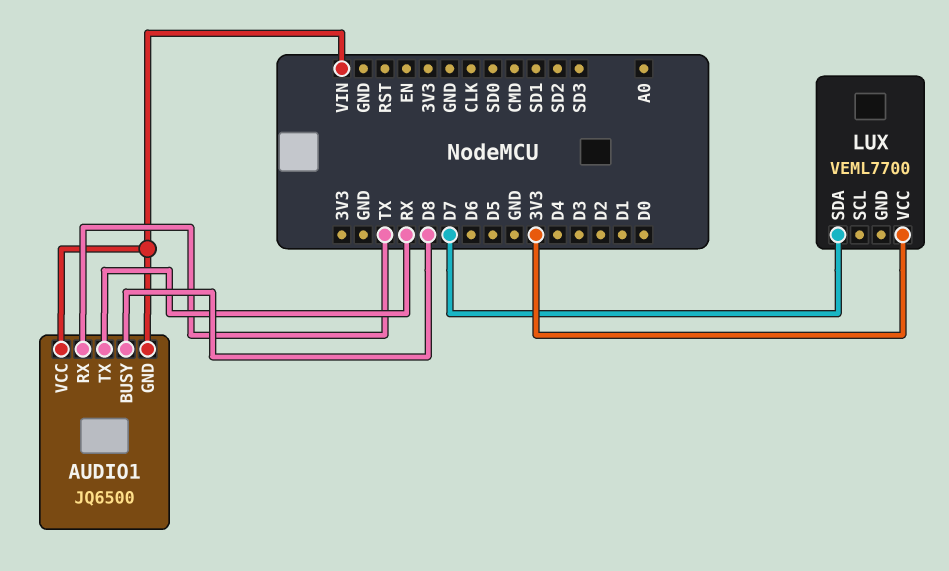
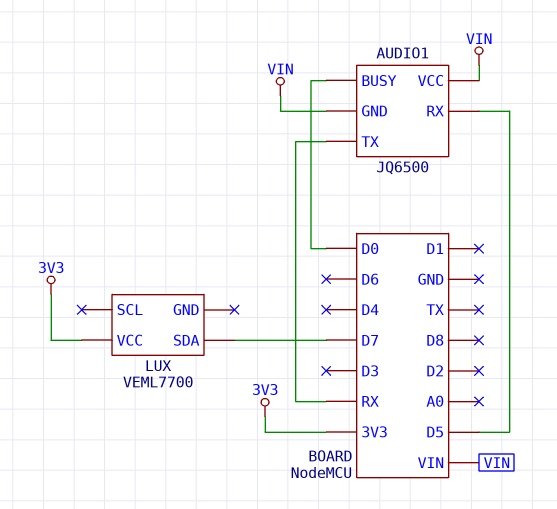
AUDIO1 pin BUSY: D8 -> D0
AUDIO1 pin RX: TX -> D5

